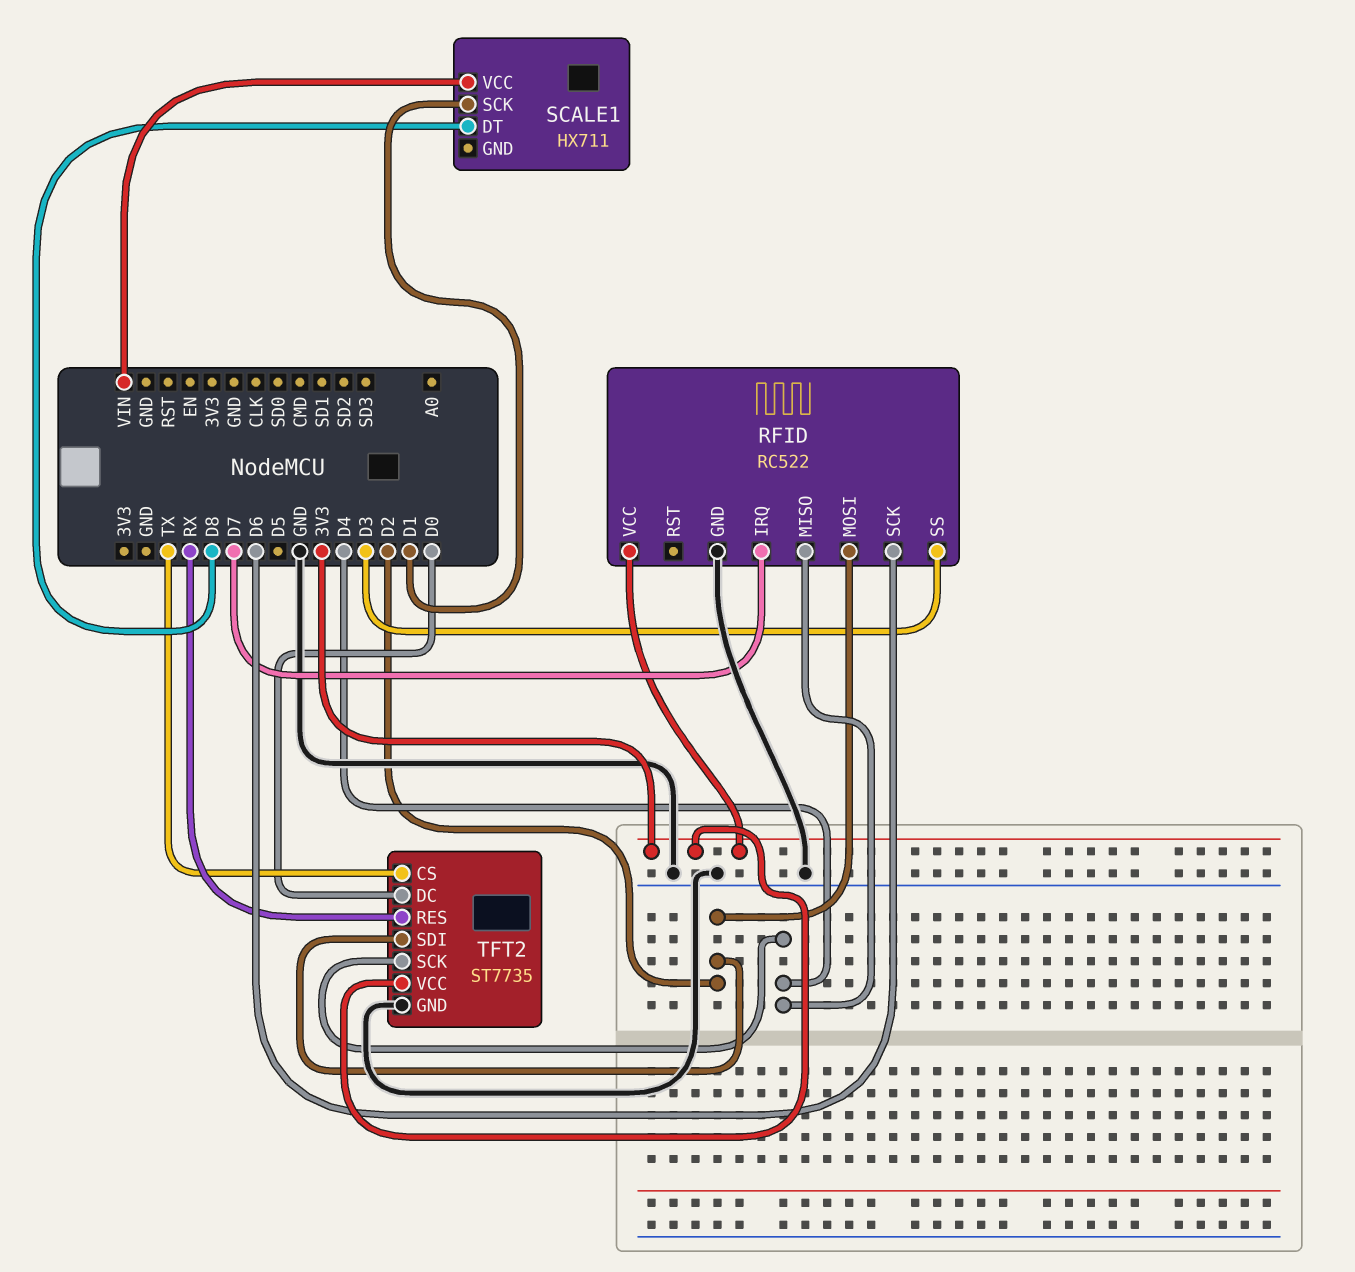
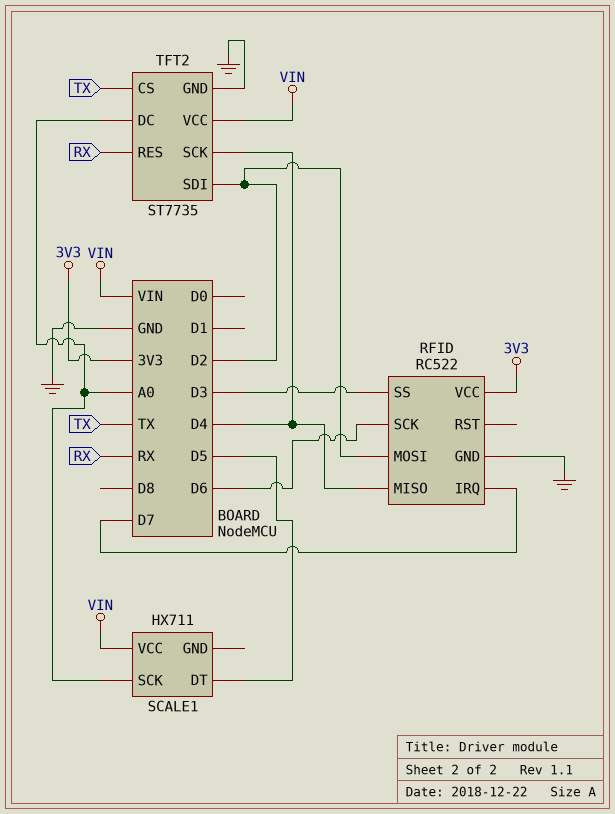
SCALE1 pin DT: D8 -> D5
SCALE1 pin SCK: D1 -> A0
TFT2 pin DC: D0 -> A0
TFT2 pin VCC: 3V3 -> VIN

